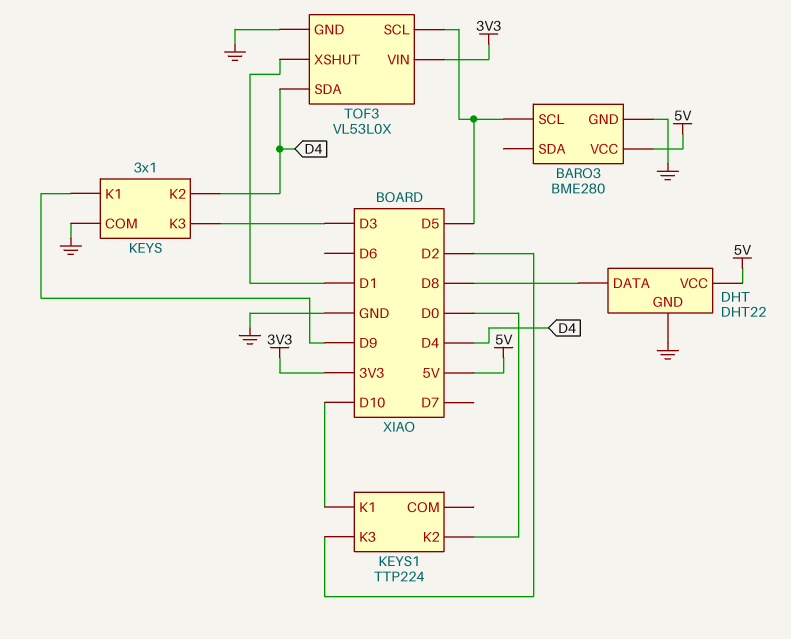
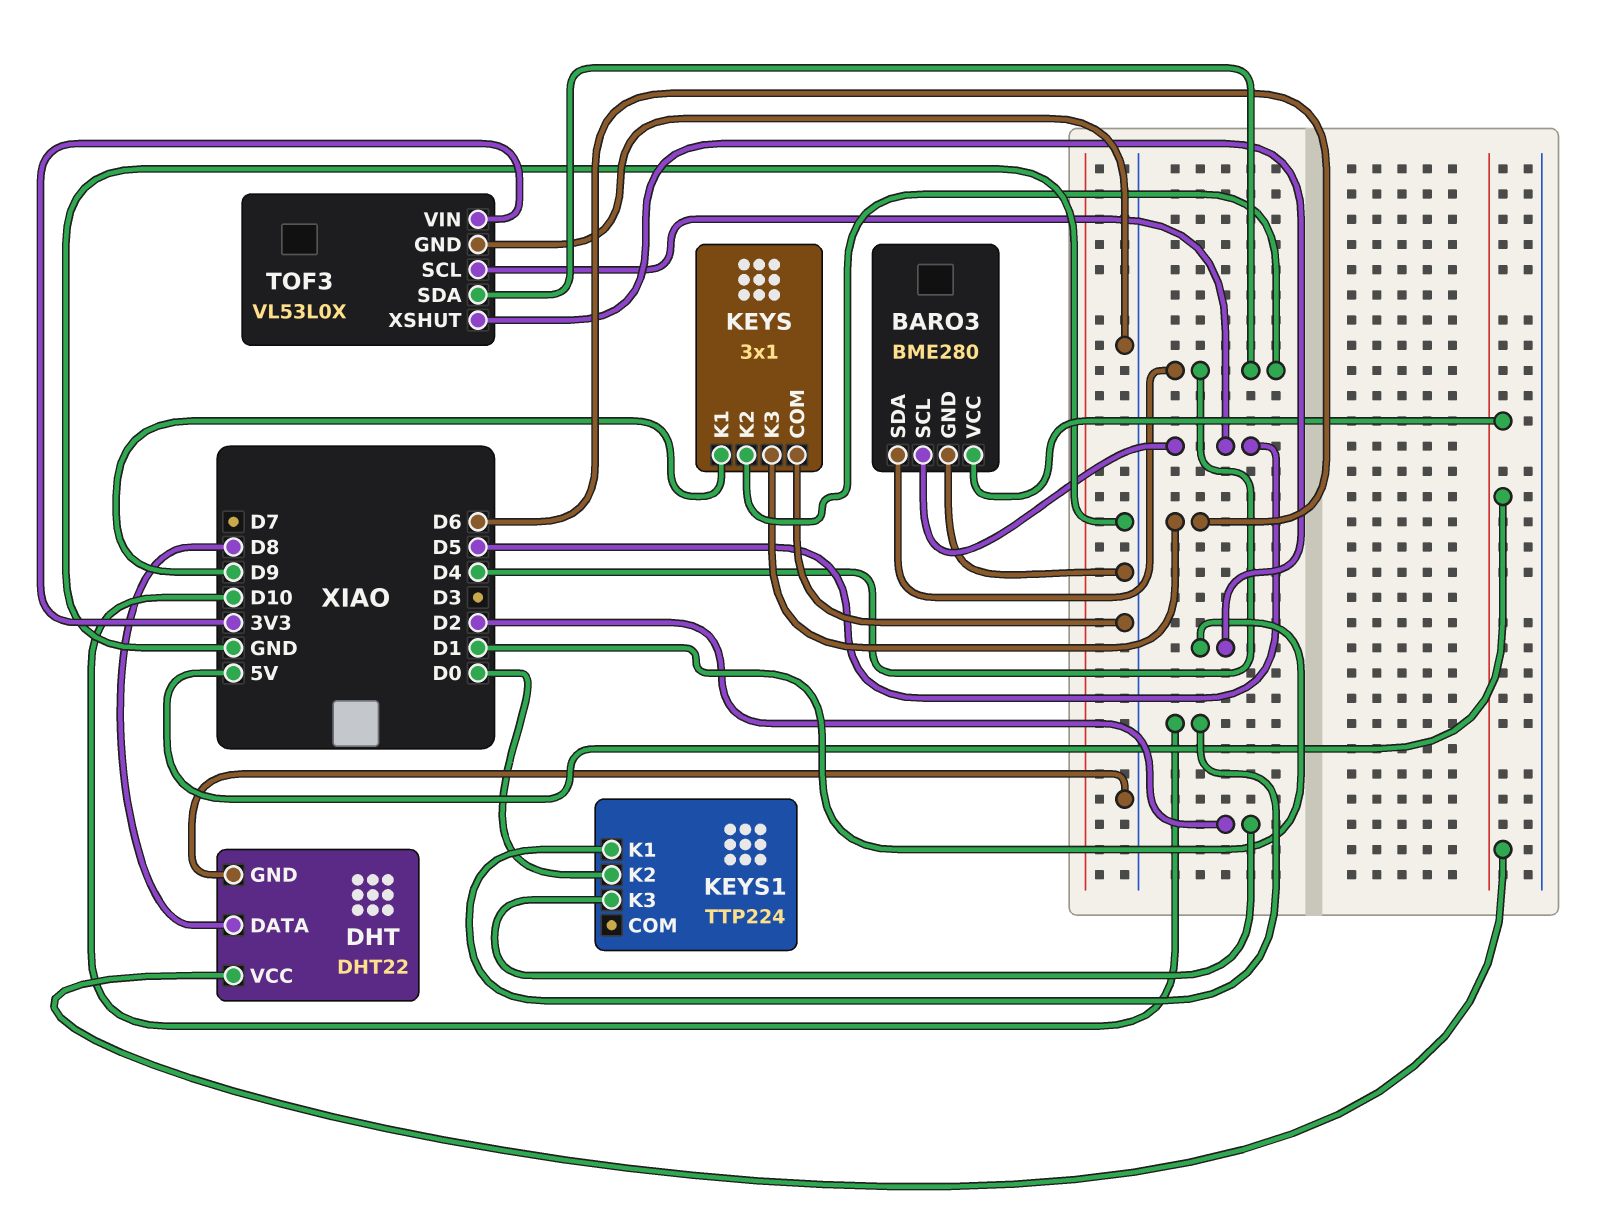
BARO3 pin SDA: none -> D4
KEYS pin K3: D3 -> D6

